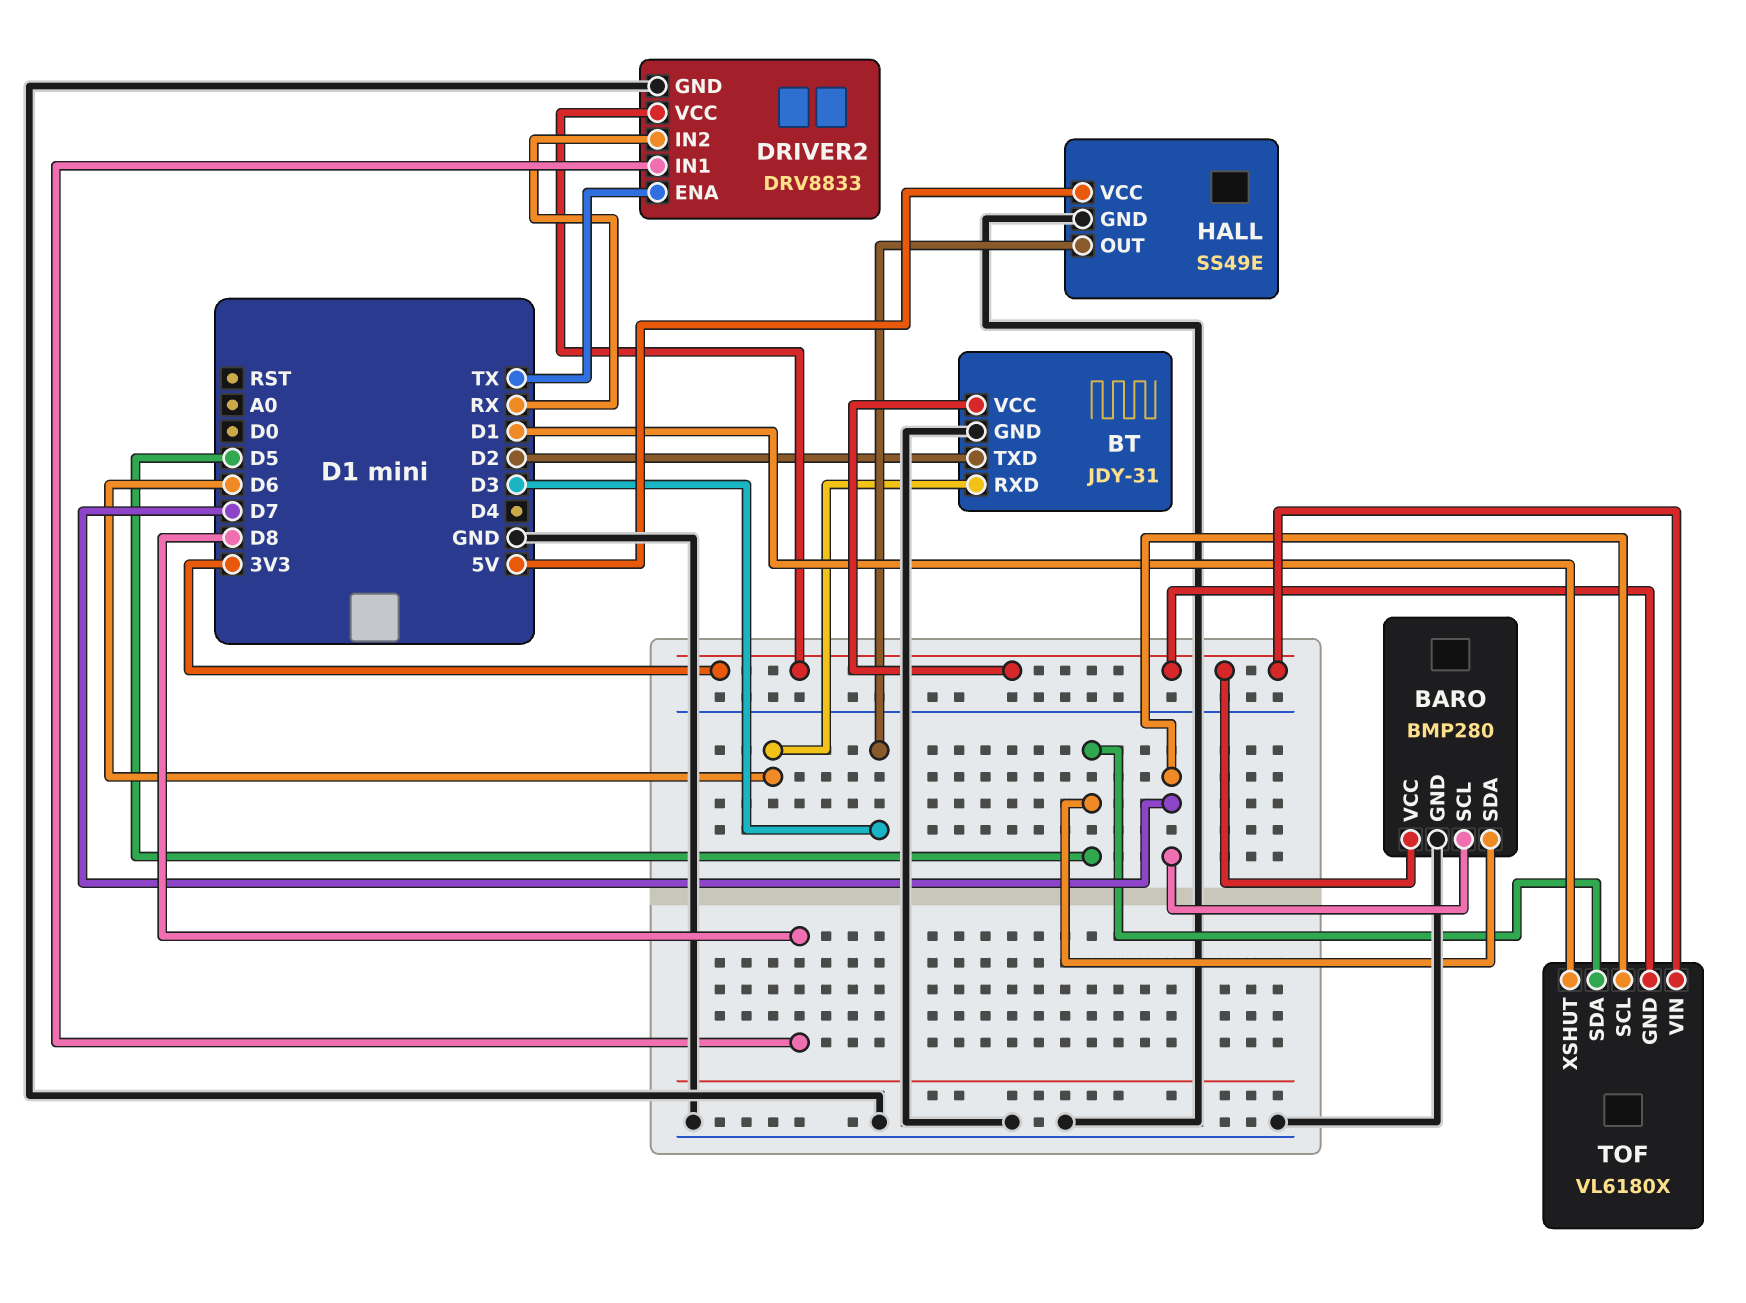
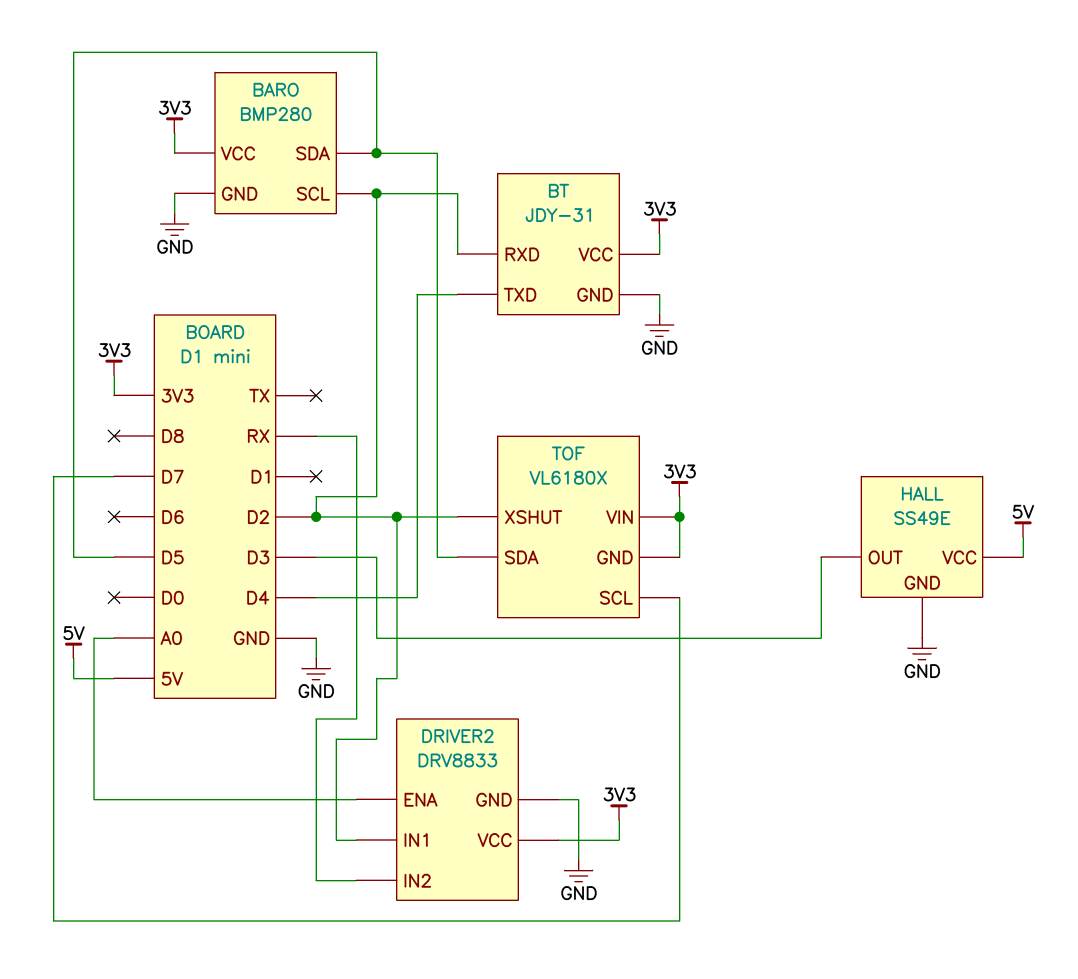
BARO pin SCL: D7 -> D2
BT pin RXD: D6 -> D2
BT pin TXD: D2 -> D4
DRIVER2 pin ENA: TX -> A0
DRIVER2 pin IN1: D8 -> D2
TOF pin XSHUT: D1 -> D2

